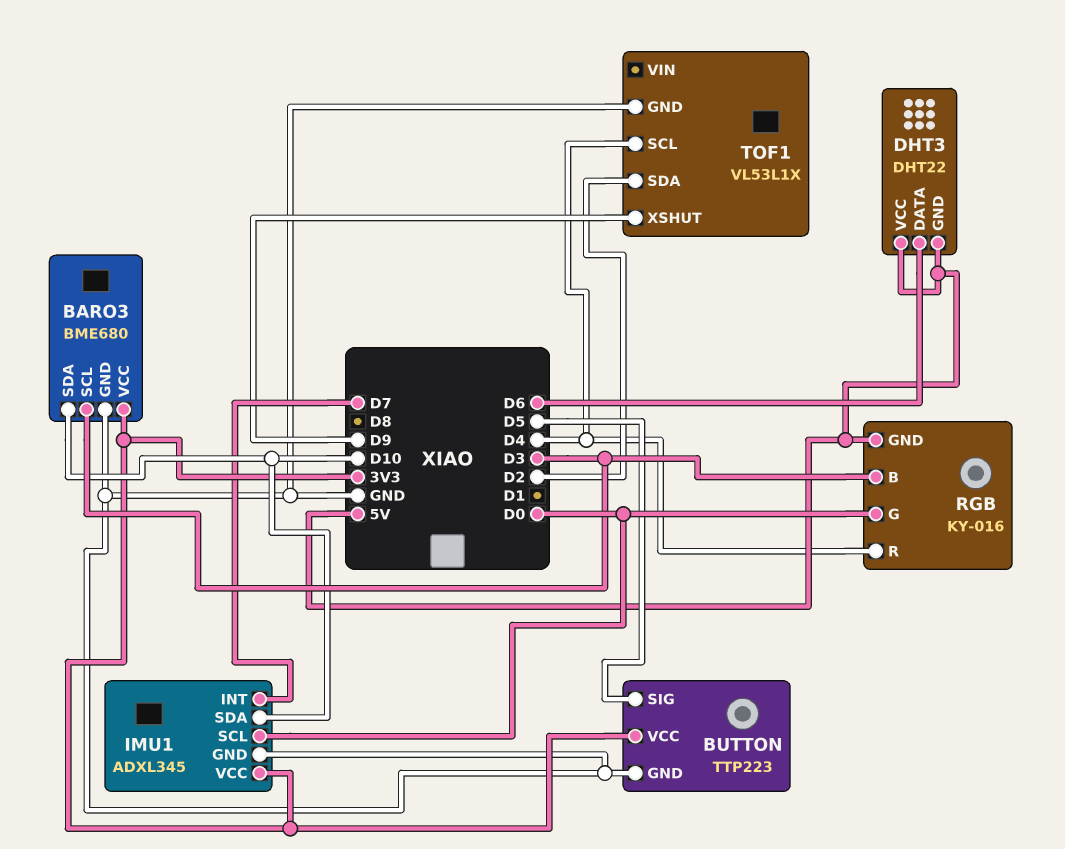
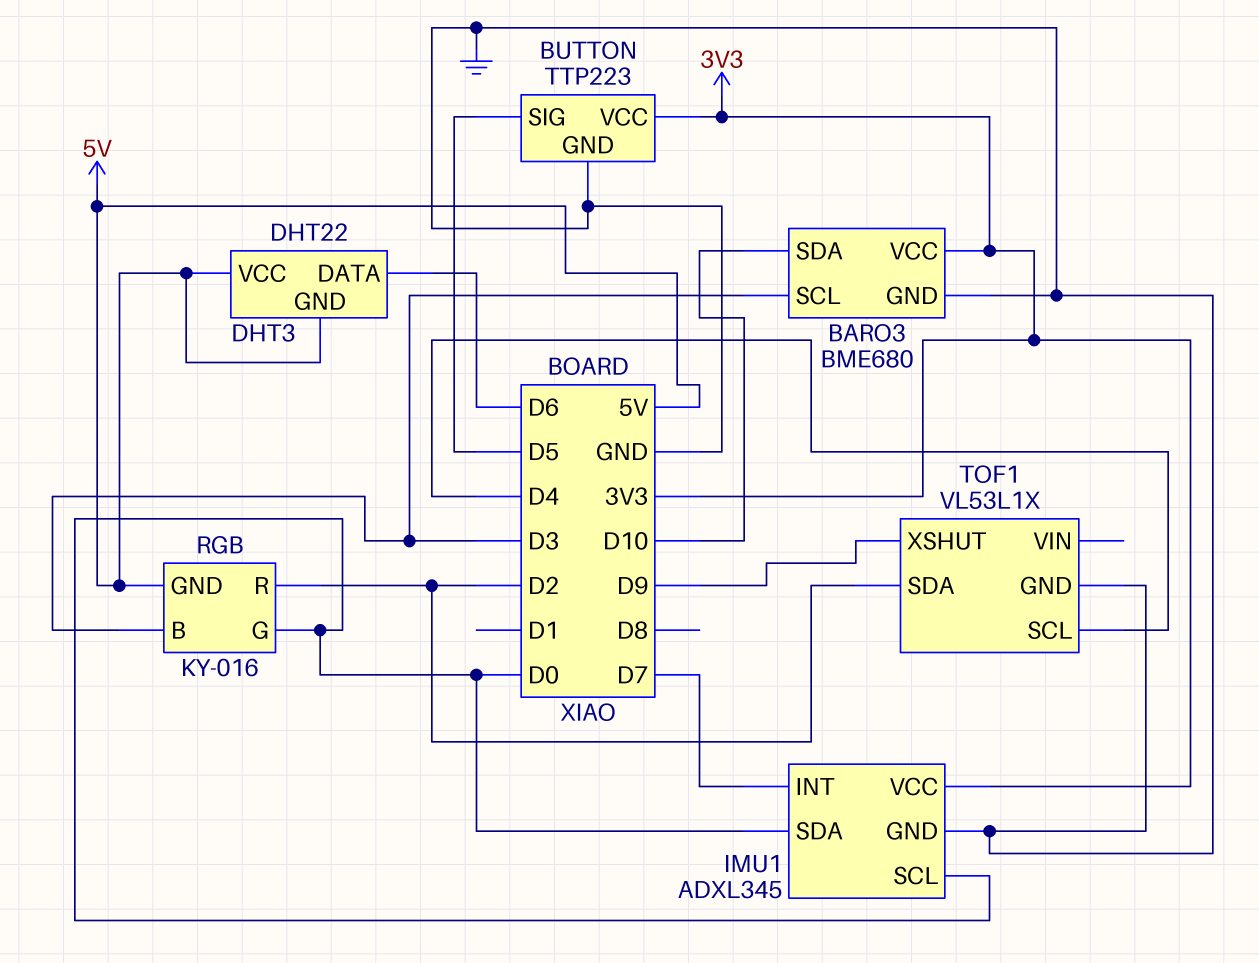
IMU1 pin SDA: D10 -> D0
RGB pin R: D4 -> D2

